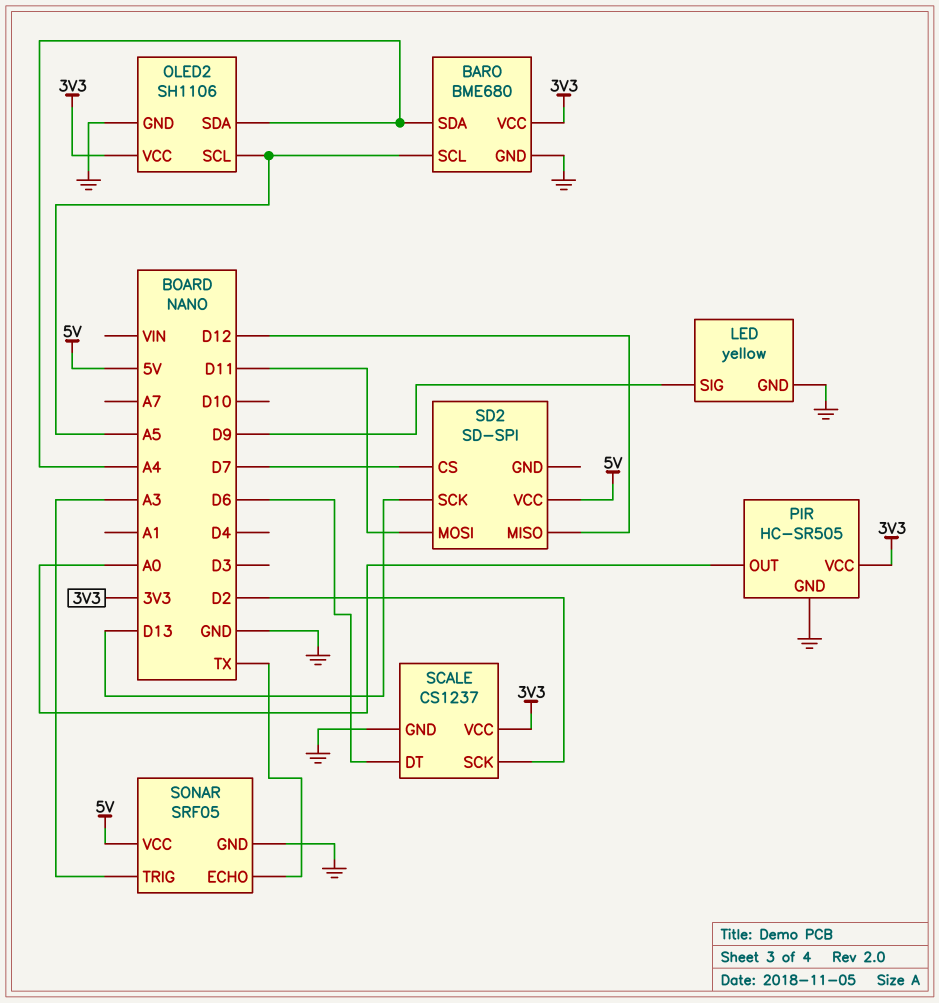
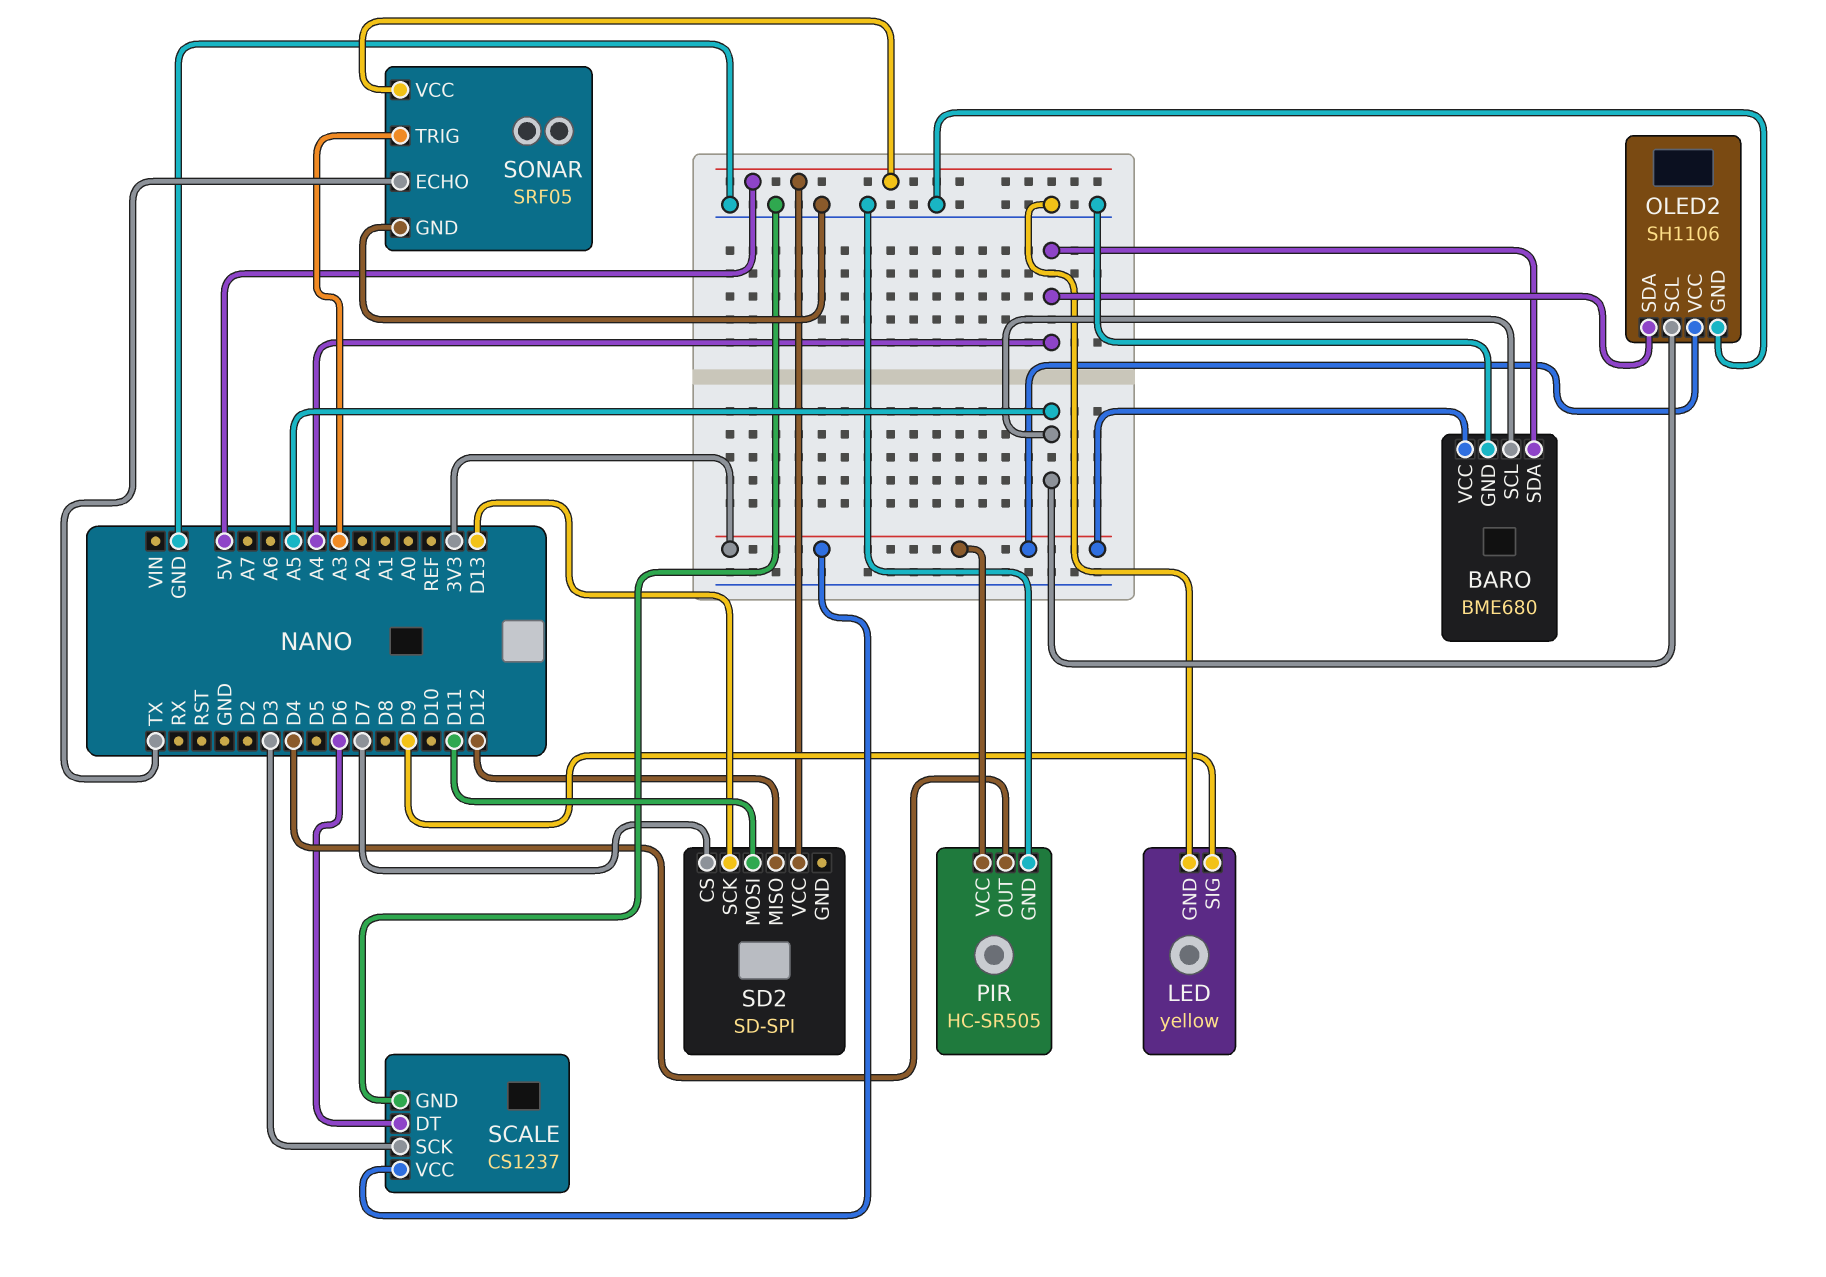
PIR pin OUT: A0 -> D4
SCALE pin SCK: D2 -> D3

